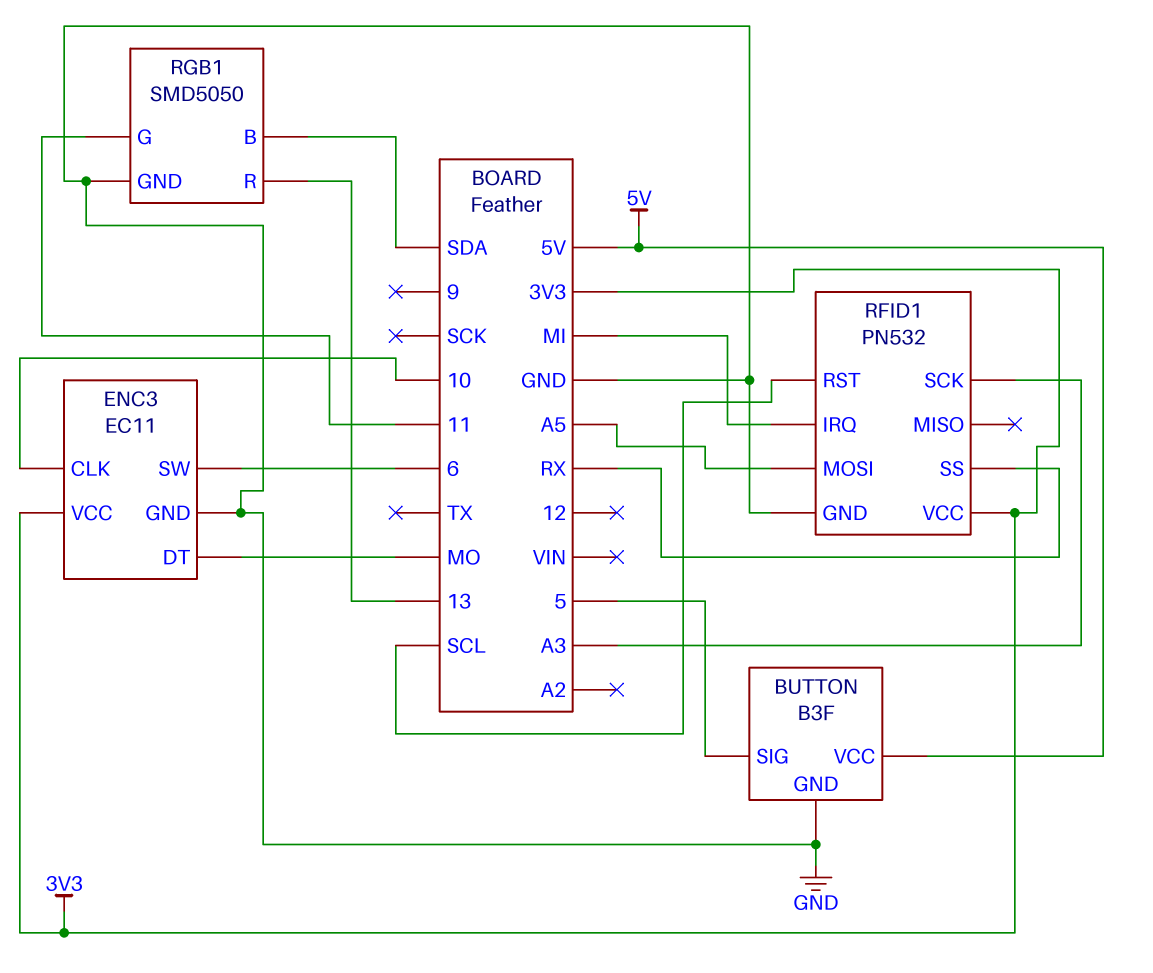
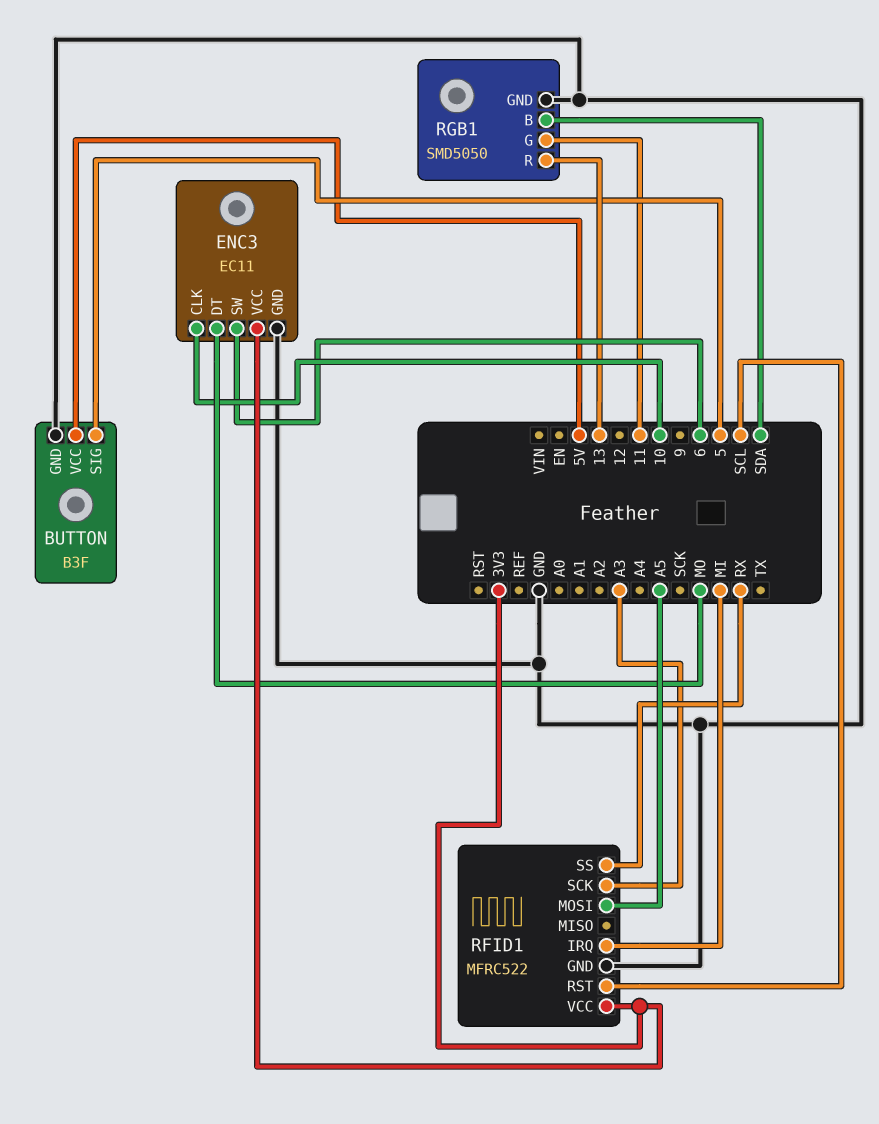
RFID1: PN532 -> MFRC522

